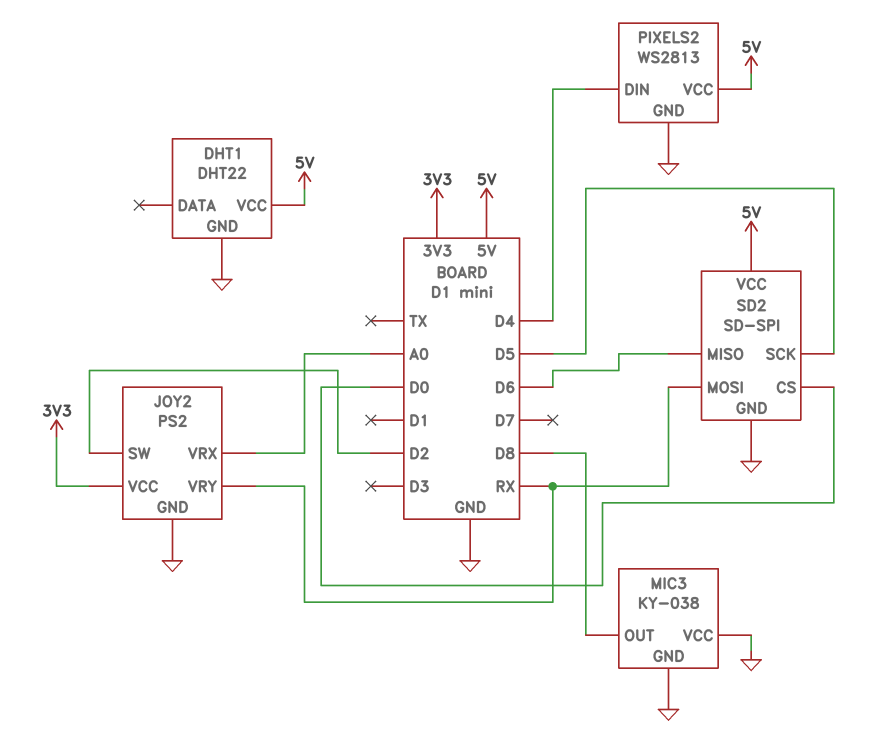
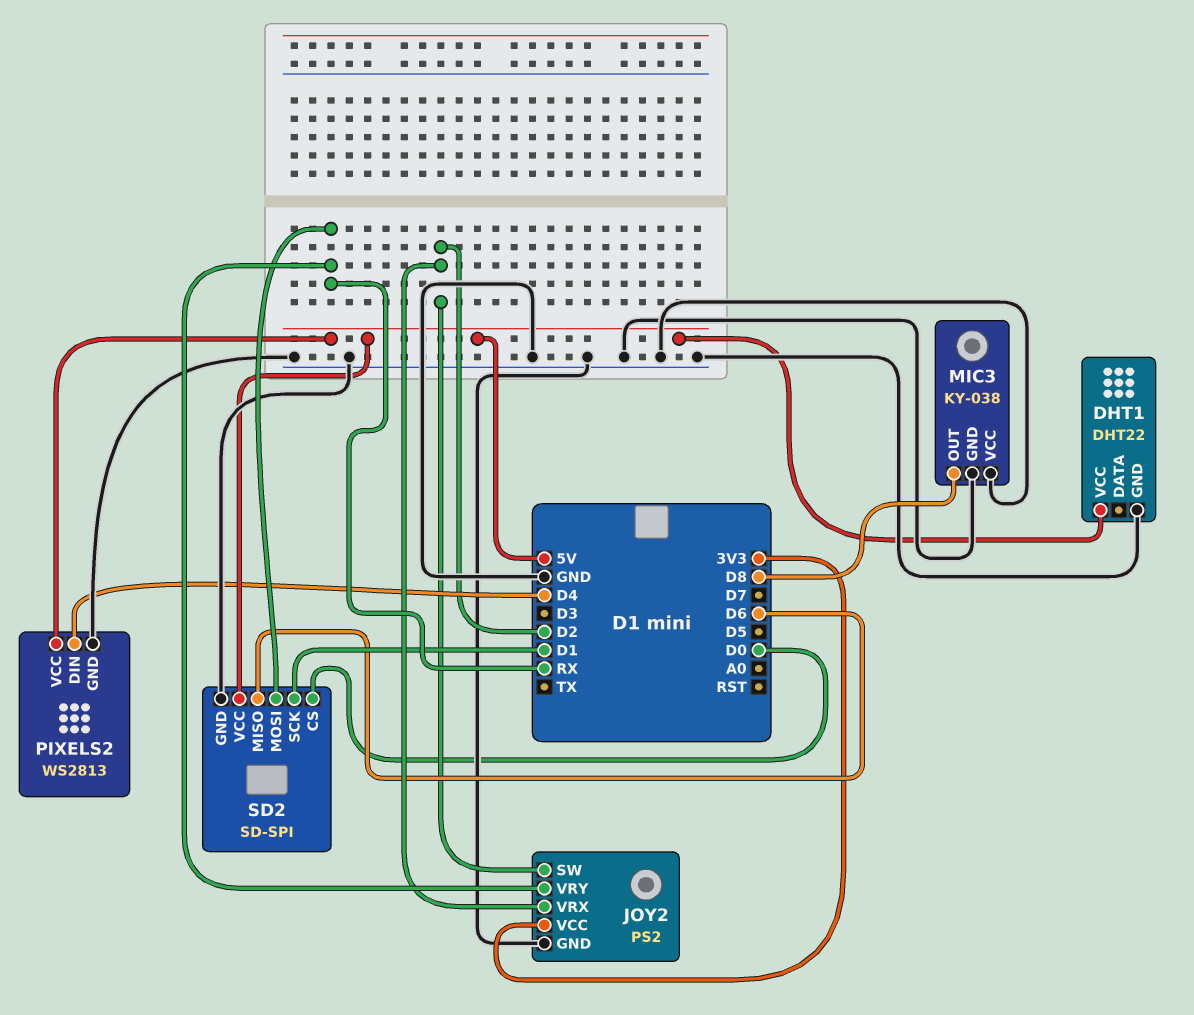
JOY2 pin VRX: A0 -> D2
SD2 pin SCK: D5 -> D1

